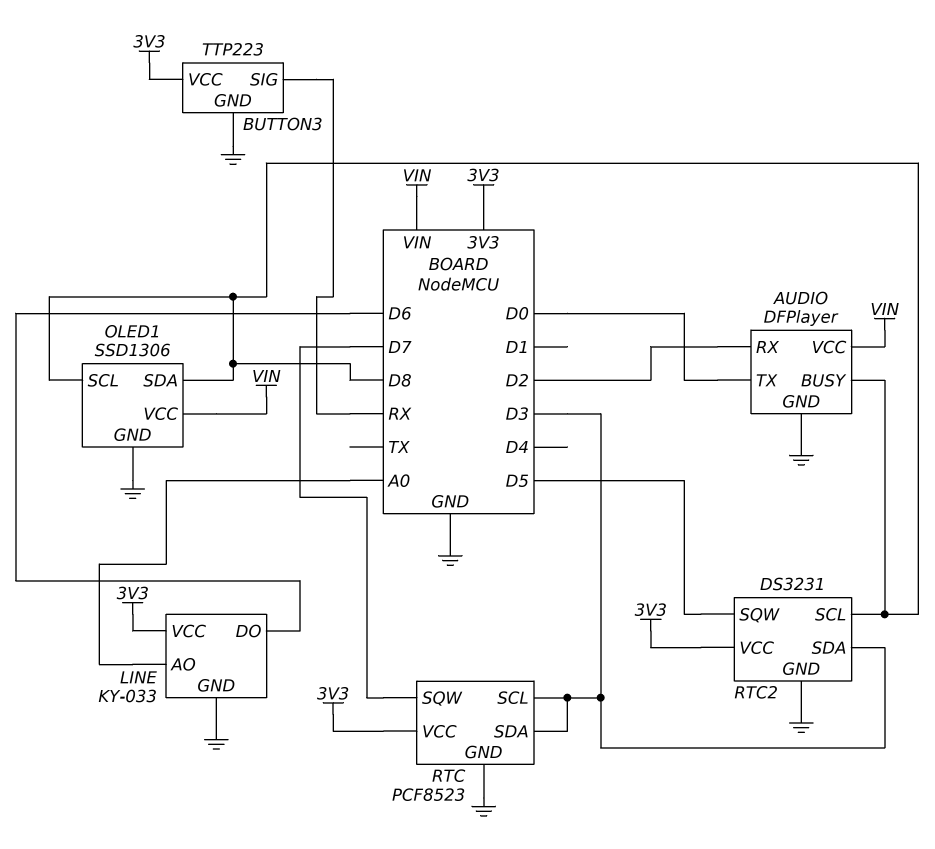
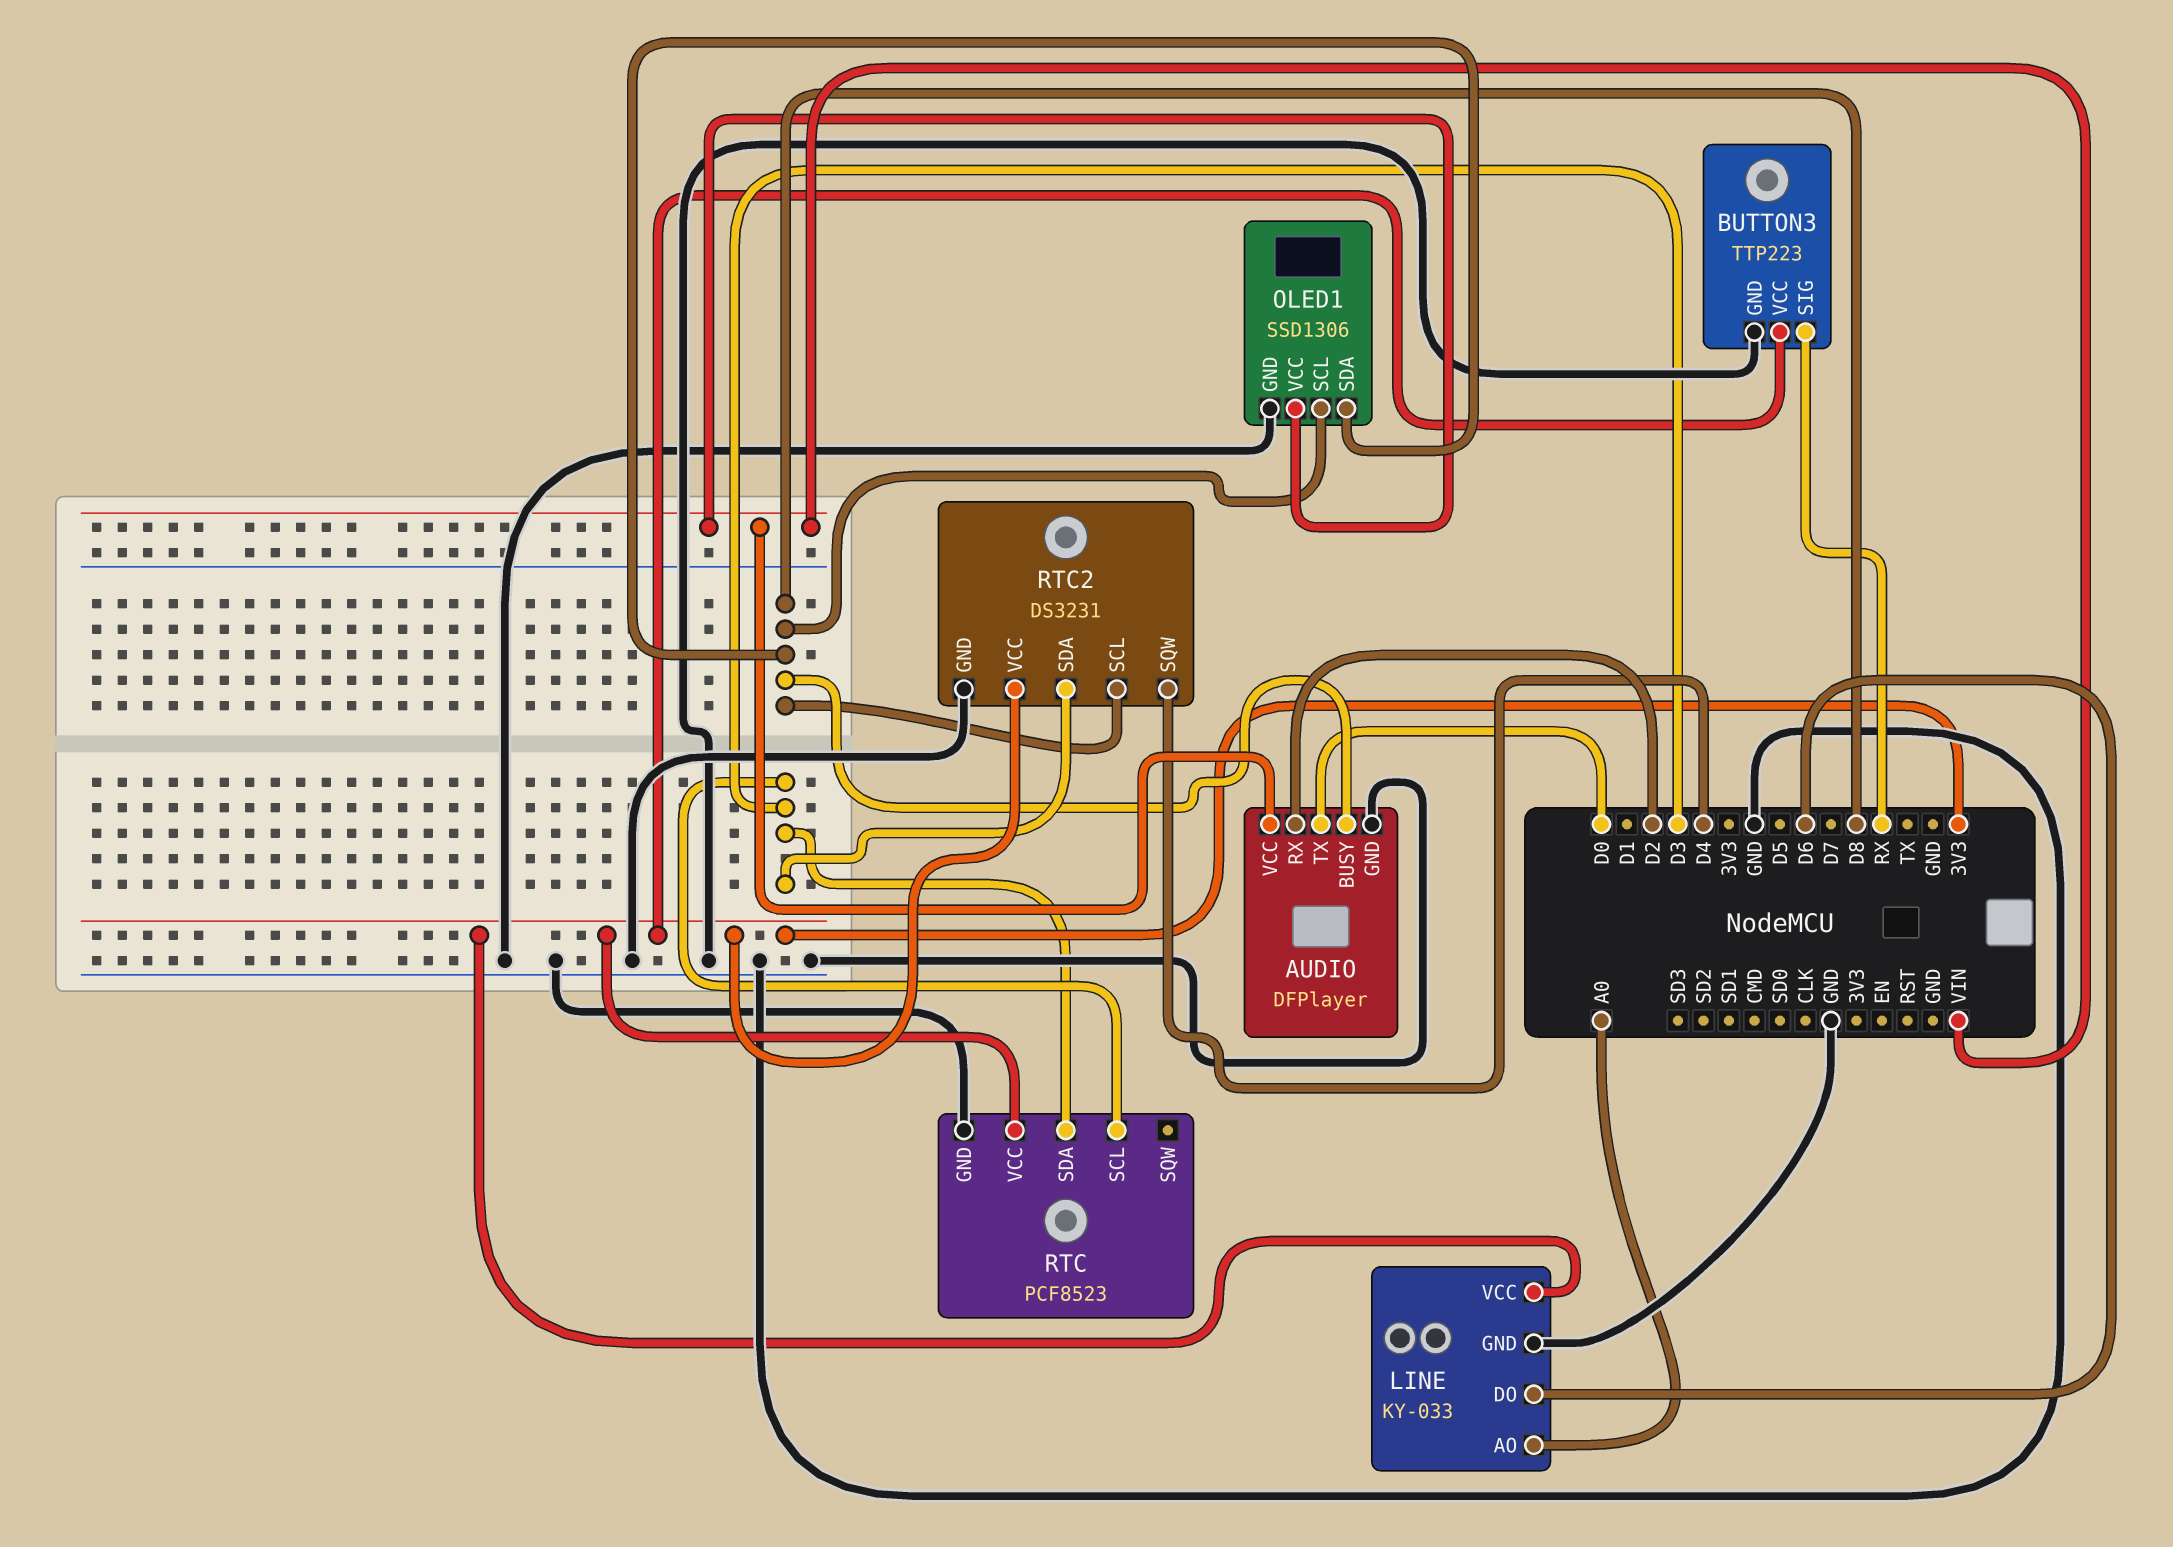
RTC pin SQW: D7 -> none
RTC2 pin SQW: D5 -> D4

